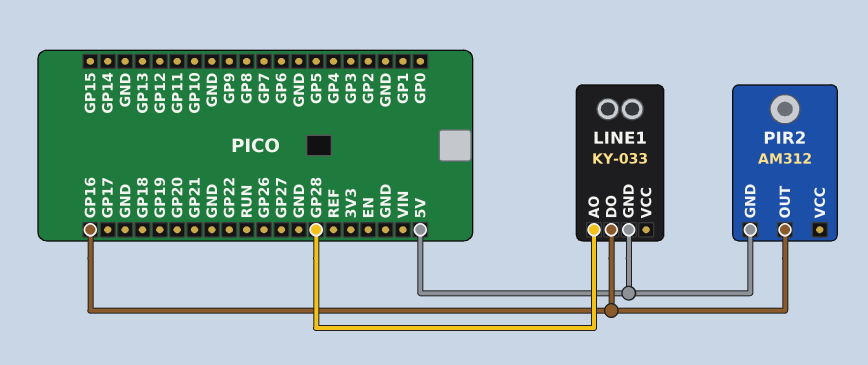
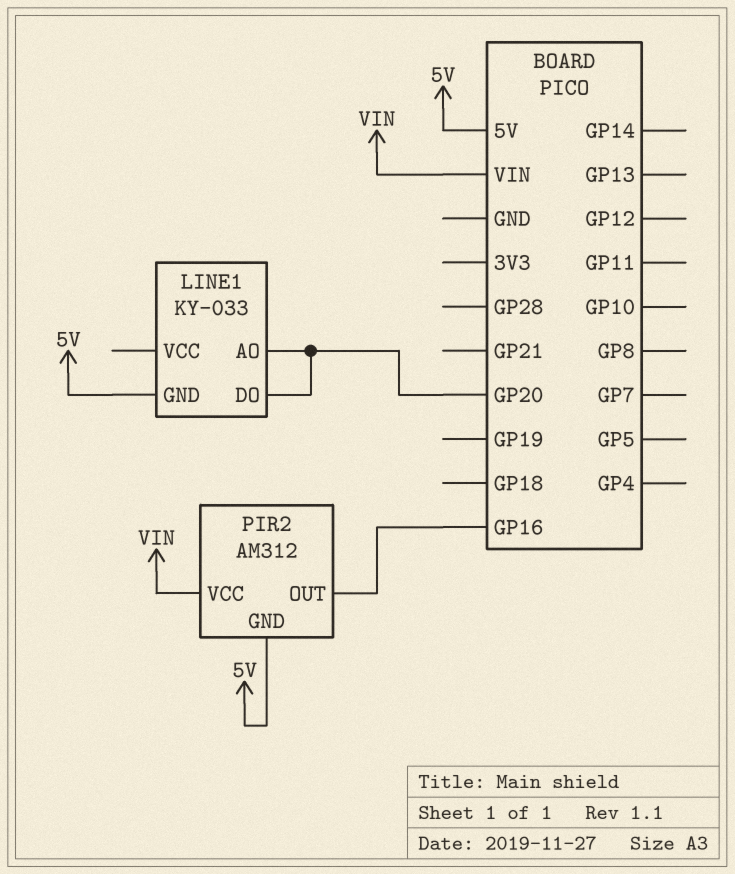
LINE1 pin AO: GP28 -> GP20
LINE1 pin DO: GP16 -> GP20
PIR2 pin VCC: none -> VIN

